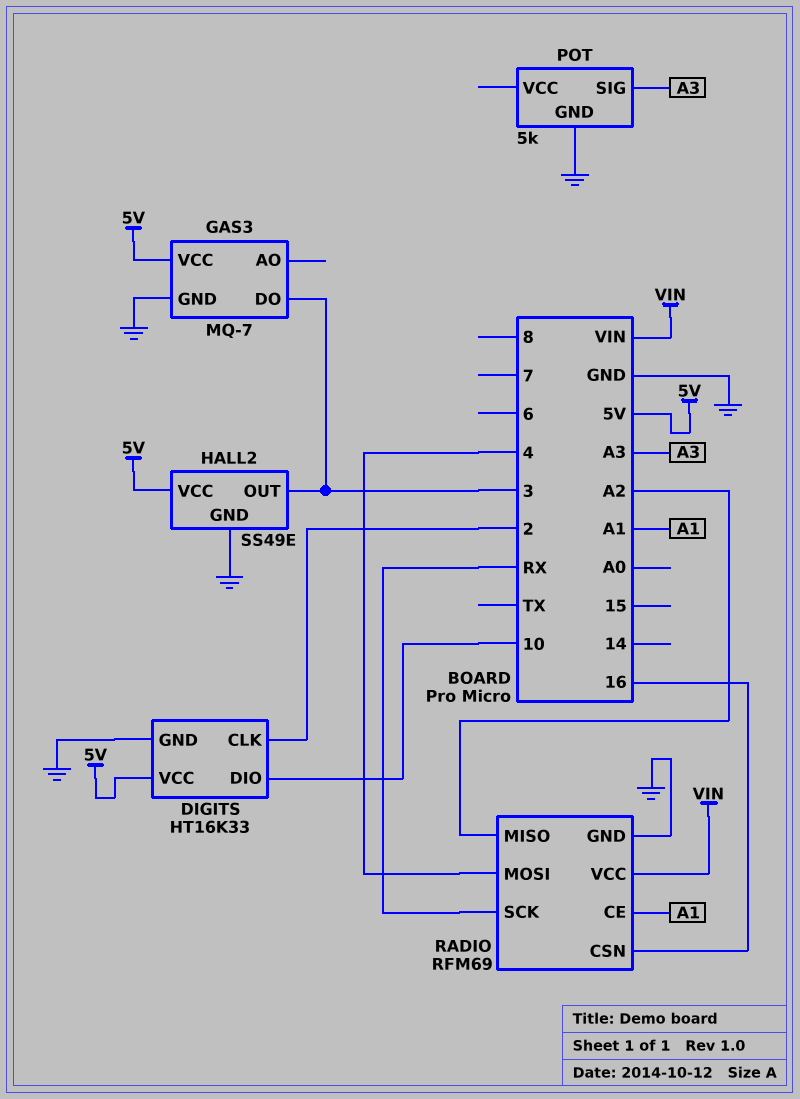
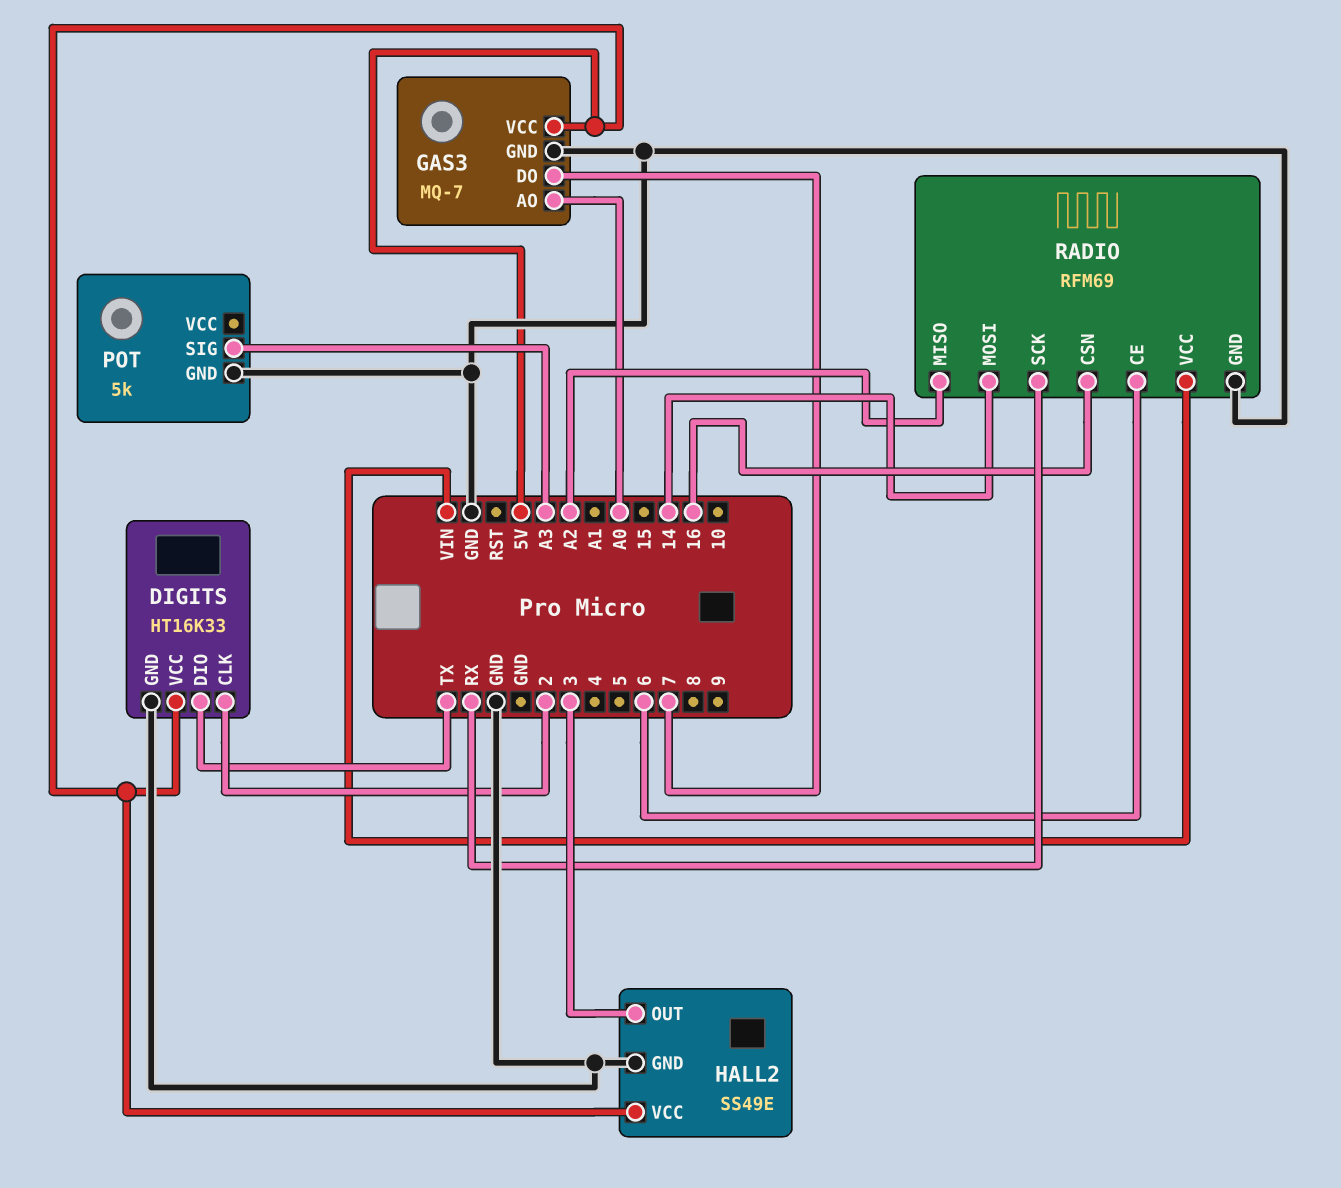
DIGITS pin DIO: 10 -> TX
GAS3 pin AO: none -> A0
GAS3 pin DO: 3 -> 7
RADIO pin CE: A1 -> 6
RADIO pin MOSI: 4 -> 14

